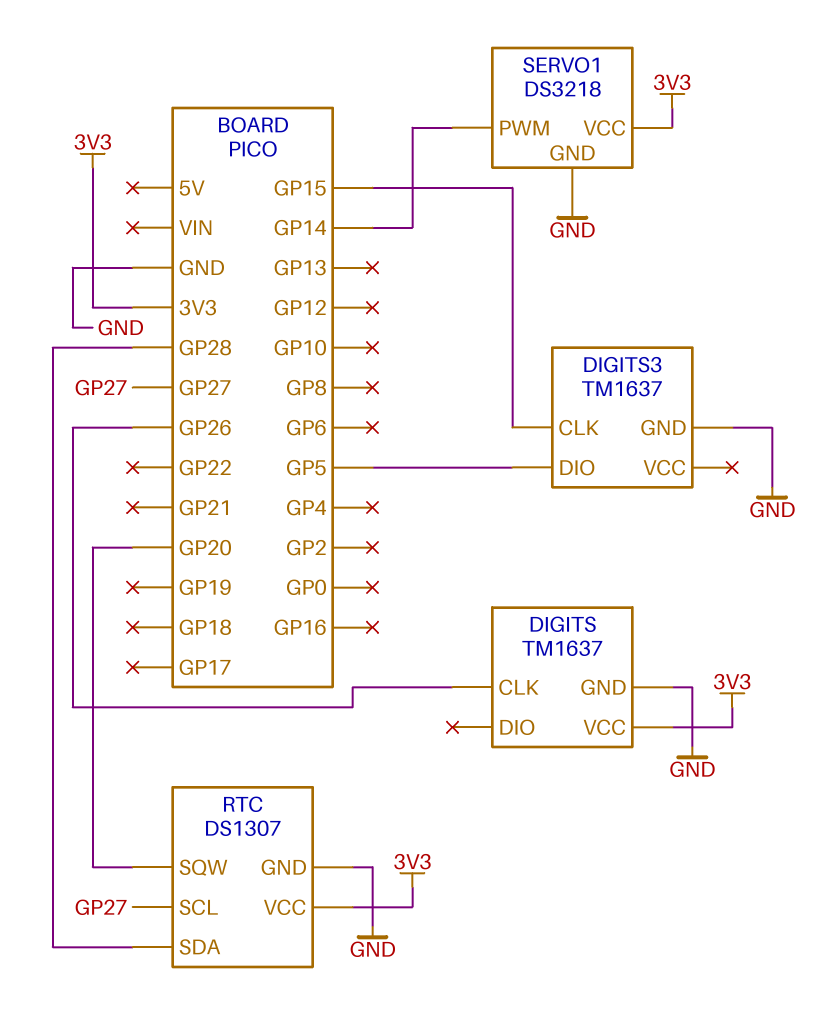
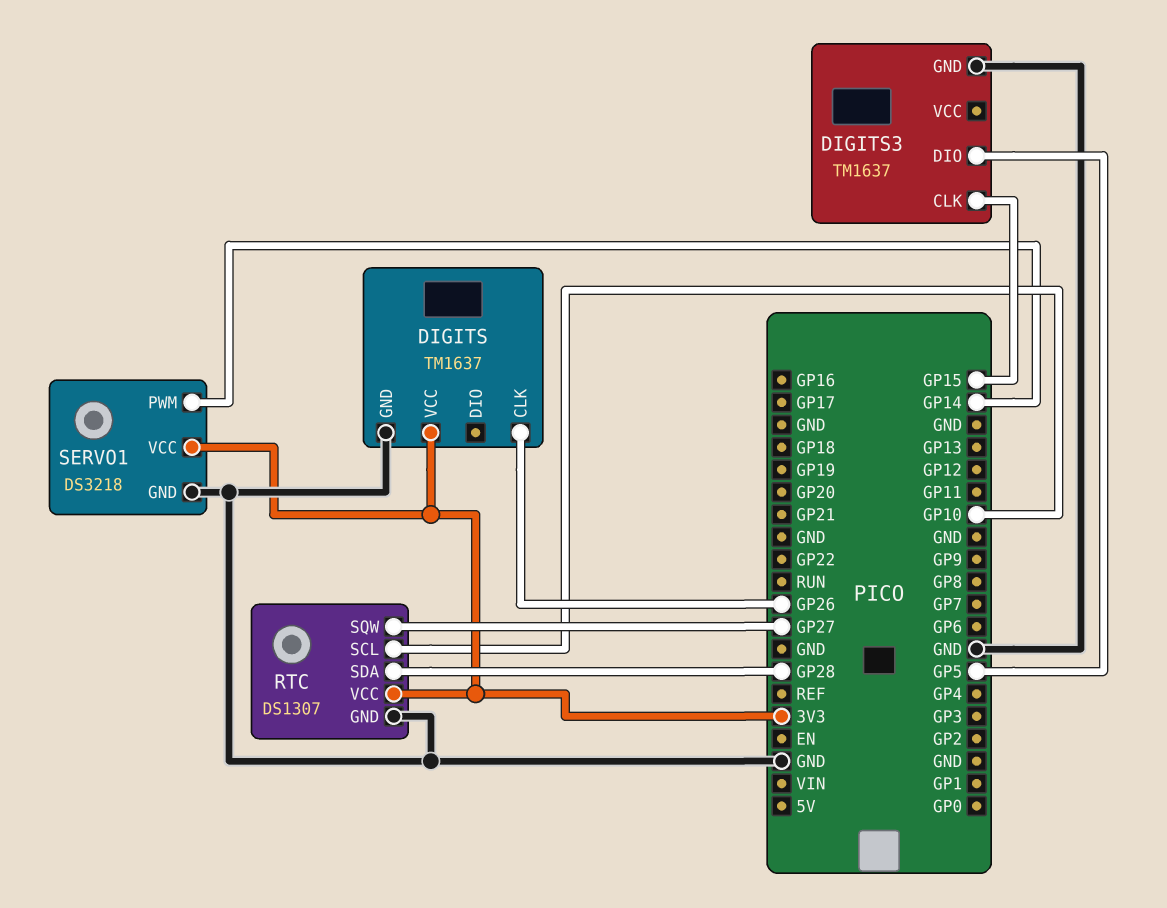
RTC pin SCL: GP27 -> GP10
RTC pin SQW: GP20 -> GP27

